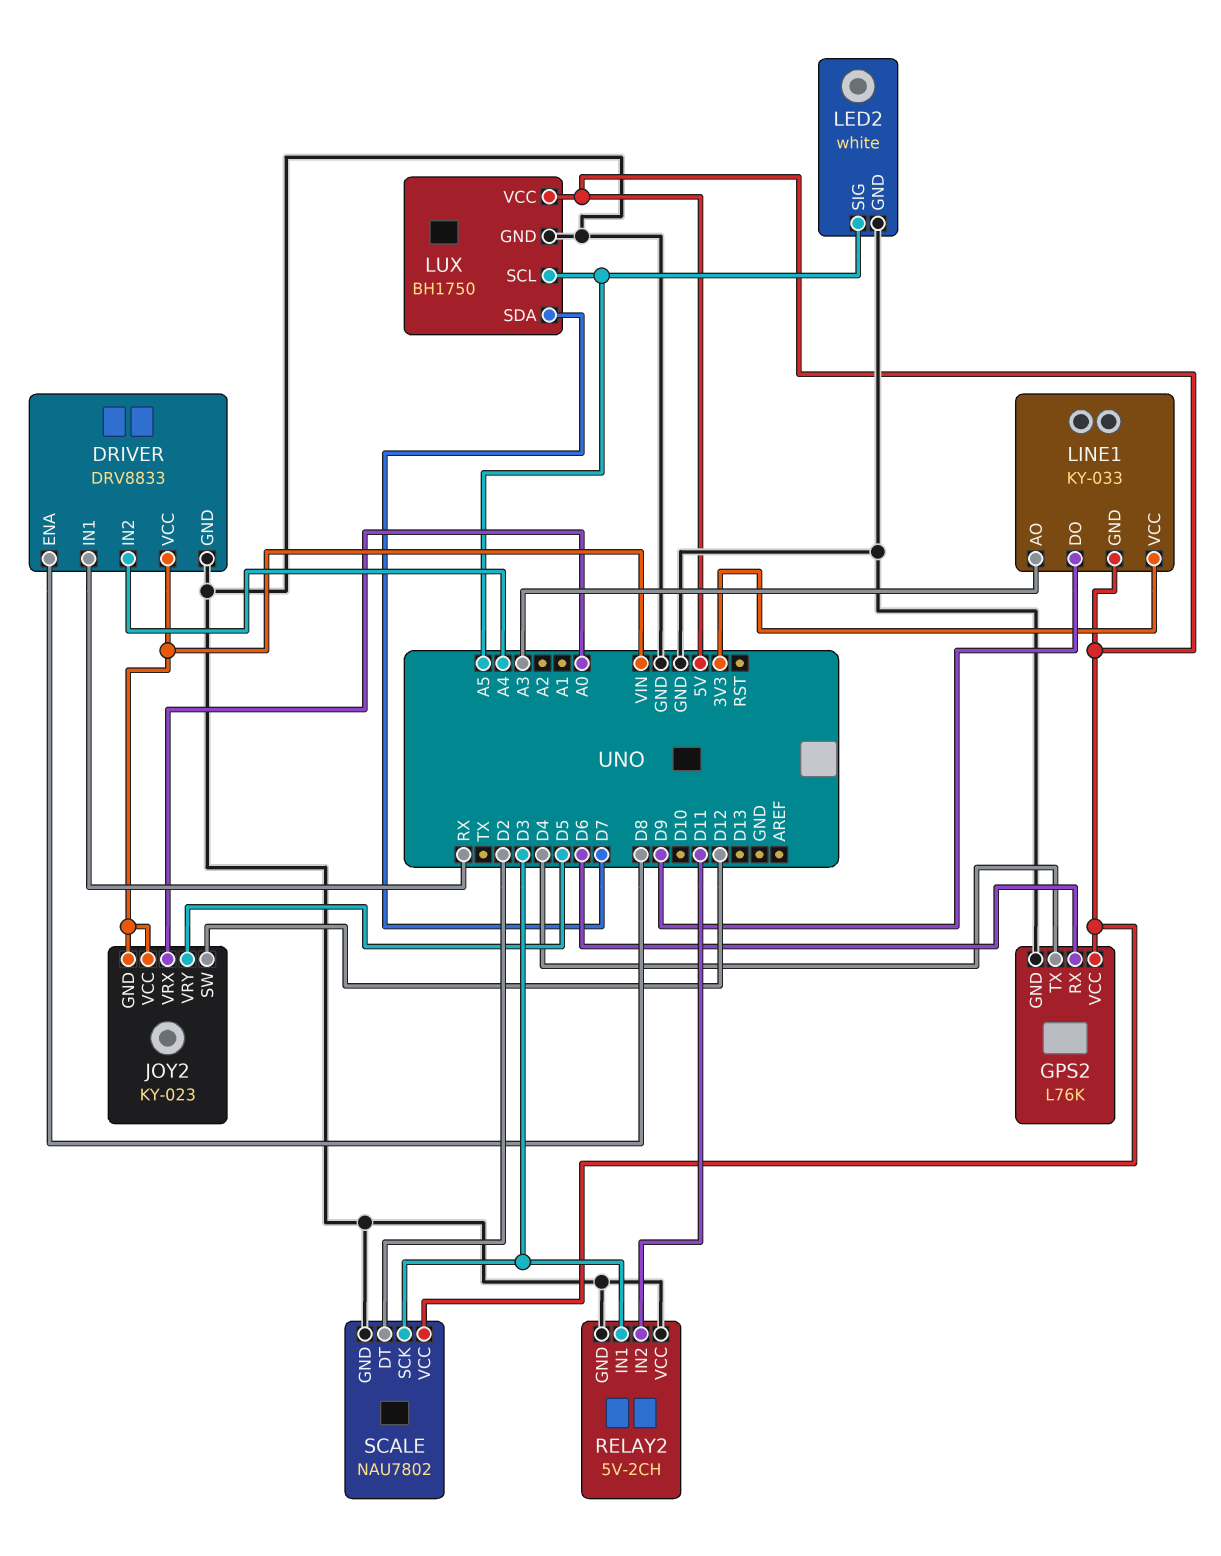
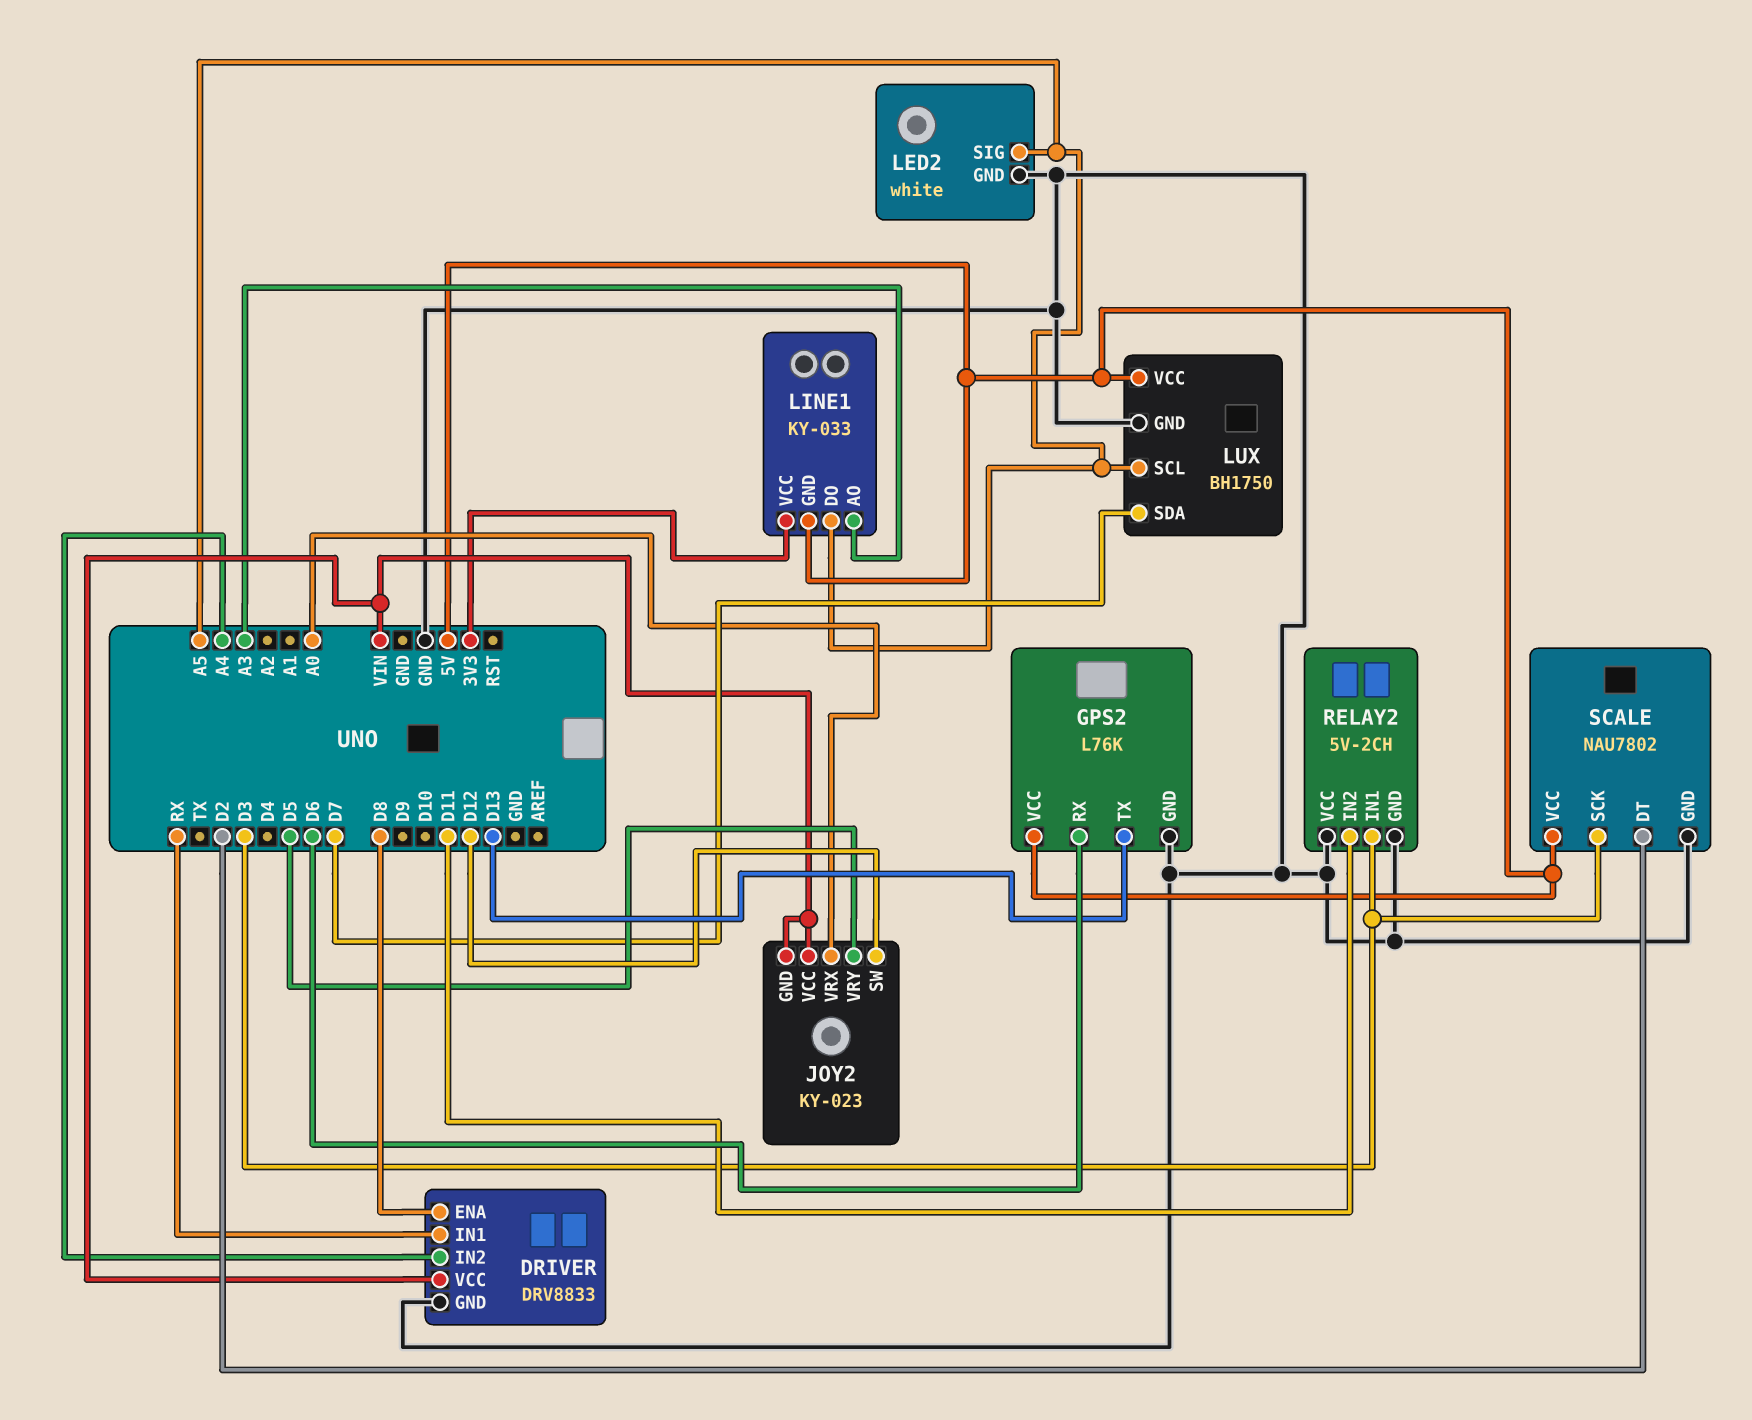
GPS2 pin TX: D4 -> D13
LINE1 pin DO: D9 -> A5

